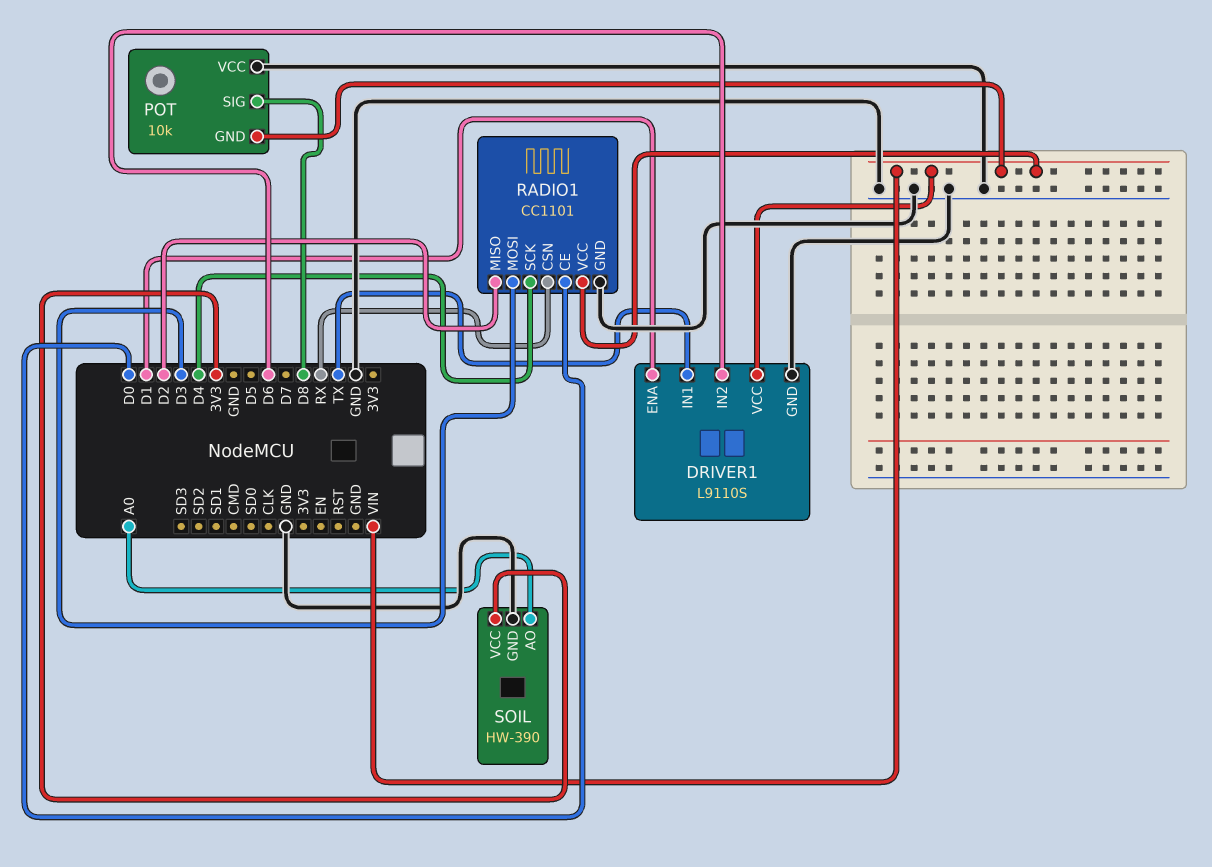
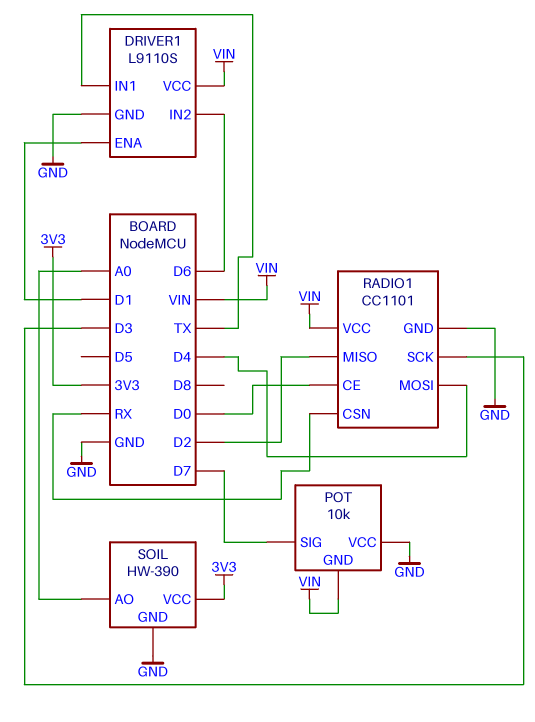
POT pin SIG: D8 -> D7
RADIO1 pin MOSI: D3 -> D4
RADIO1 pin SCK: D4 -> D3

